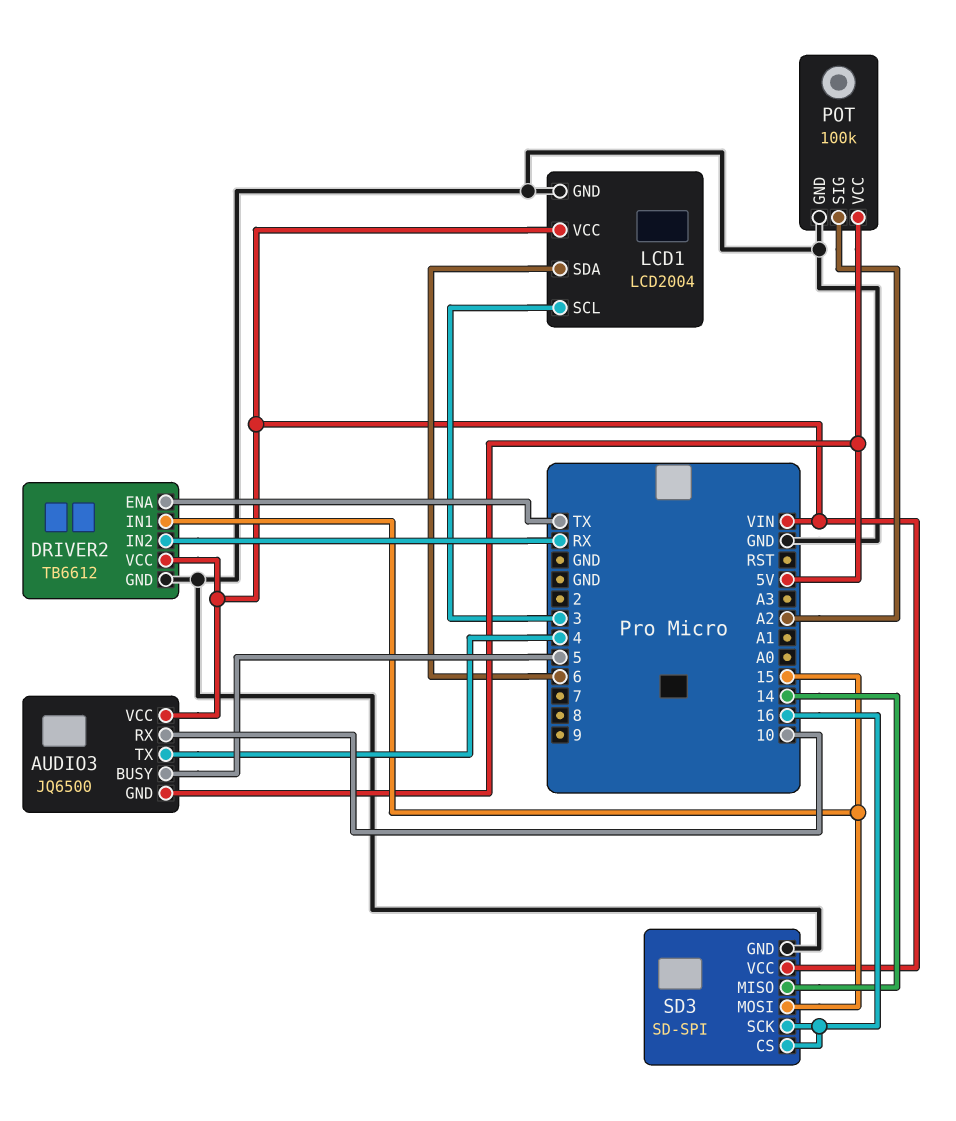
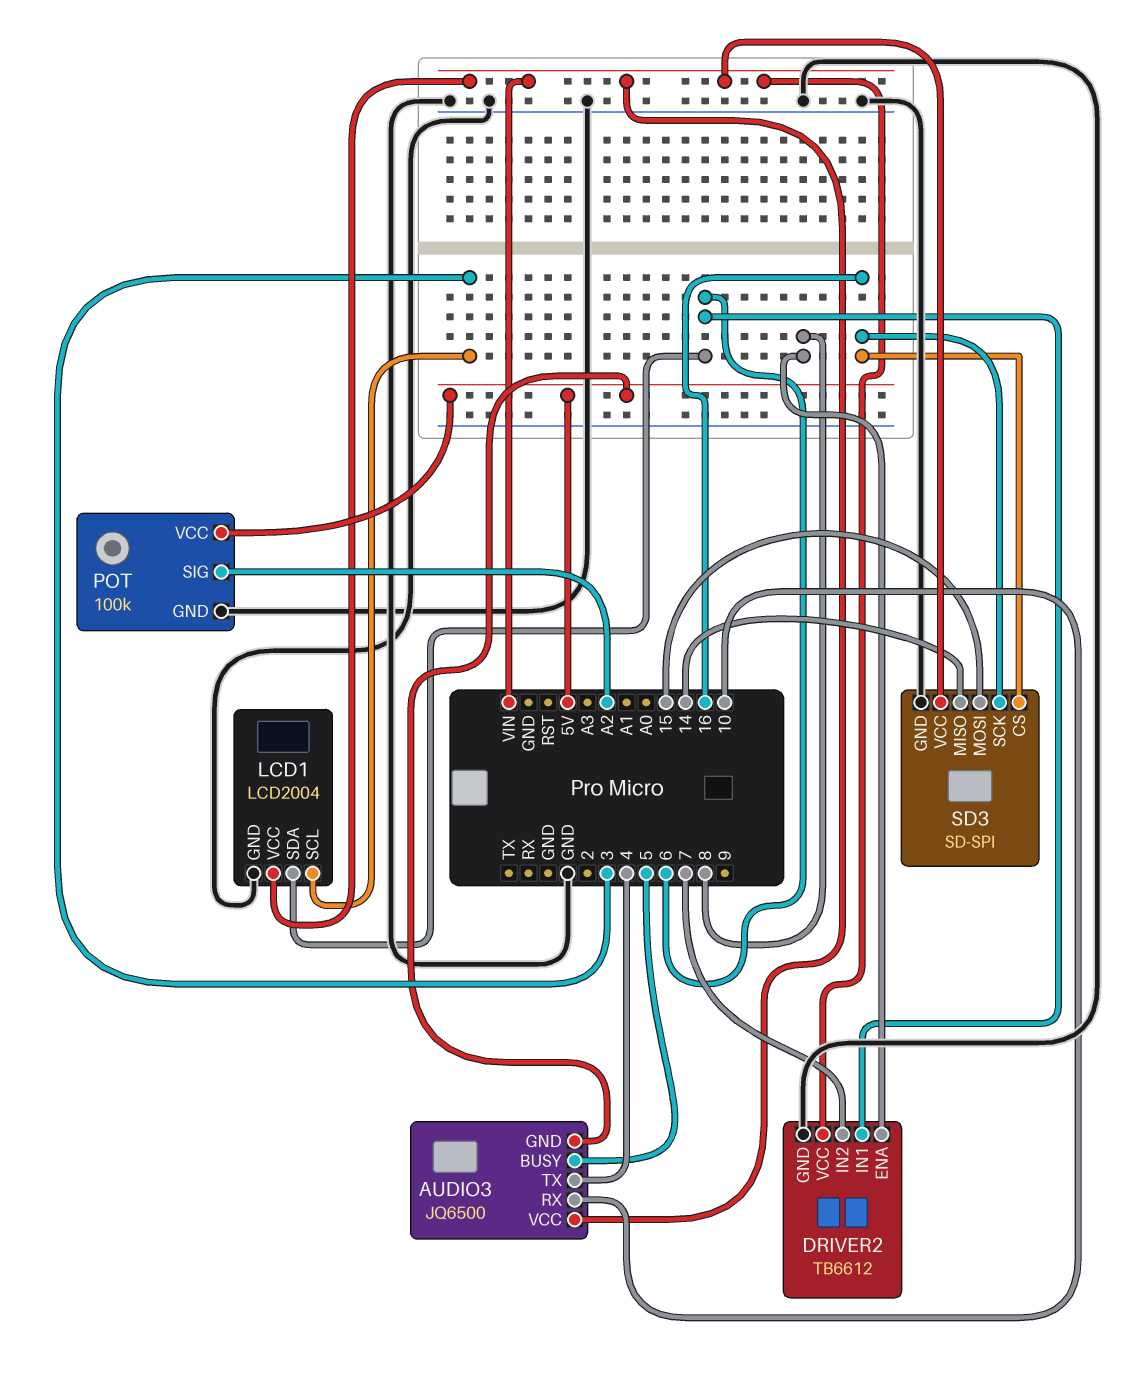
DRIVER2 pin ENA: TX -> 8
DRIVER2 pin IN1: 15 -> 6
DRIVER2 pin IN2: RX -> 7

